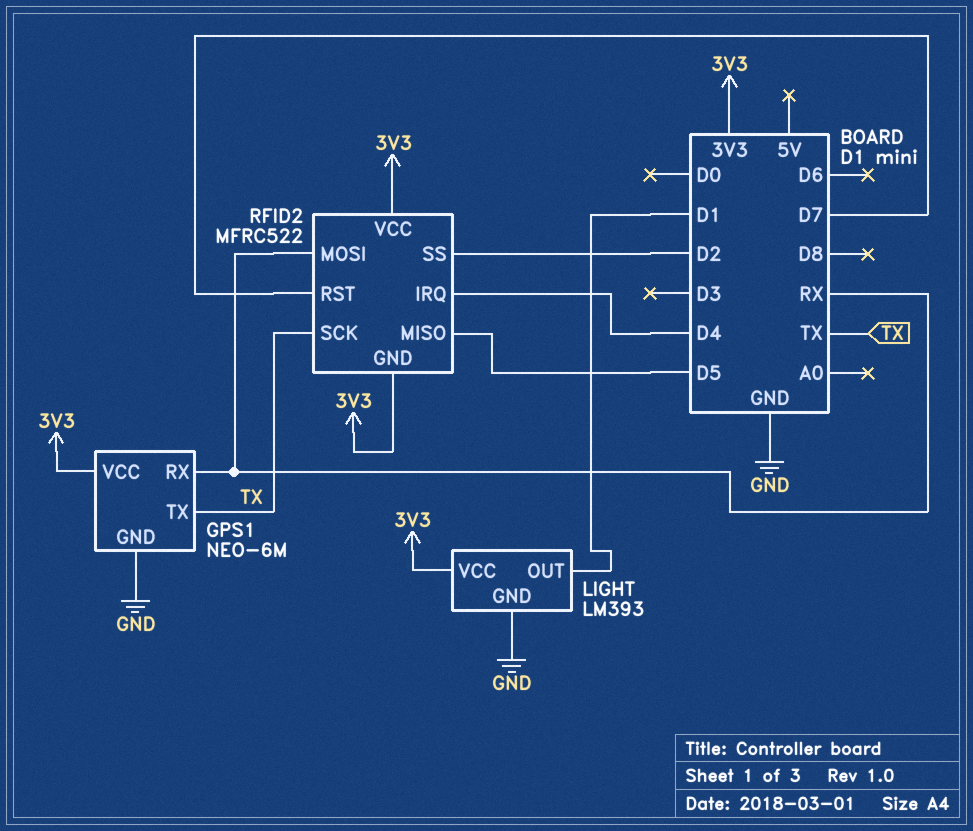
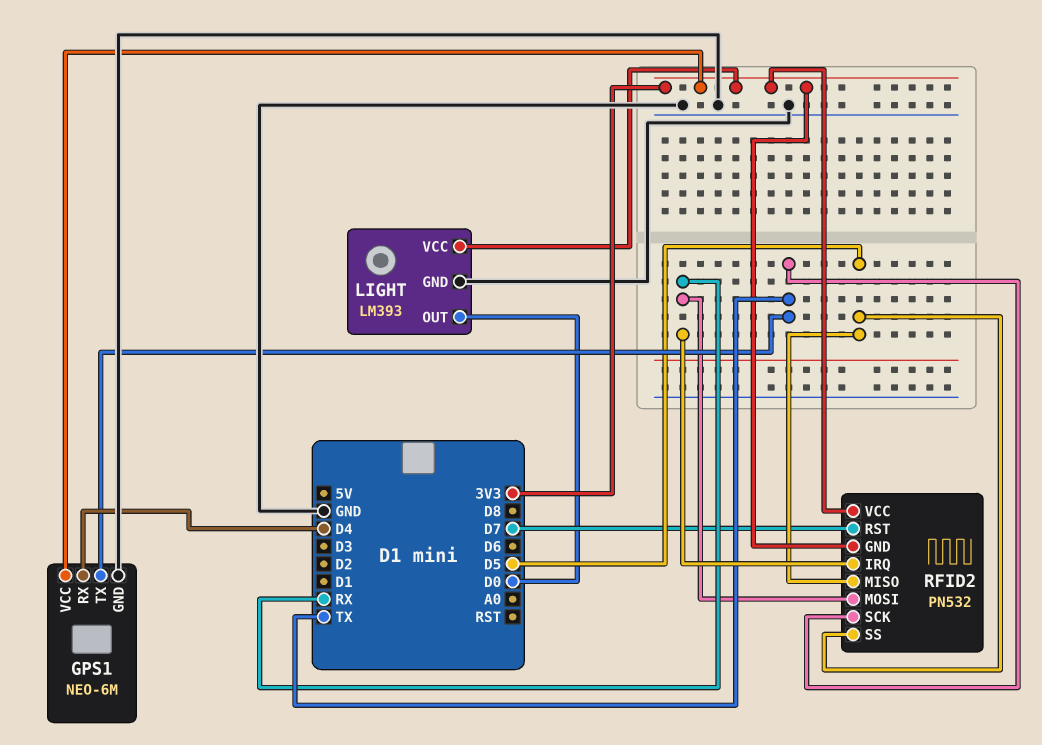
GPS1 pin RX: RX -> D4
LIGHT pin OUT: D1 -> D0
RFID2: MFRC522 -> PN532
RFID2 pin IRQ: D4 -> RX
RFID2 pin SS: D2 -> D5

